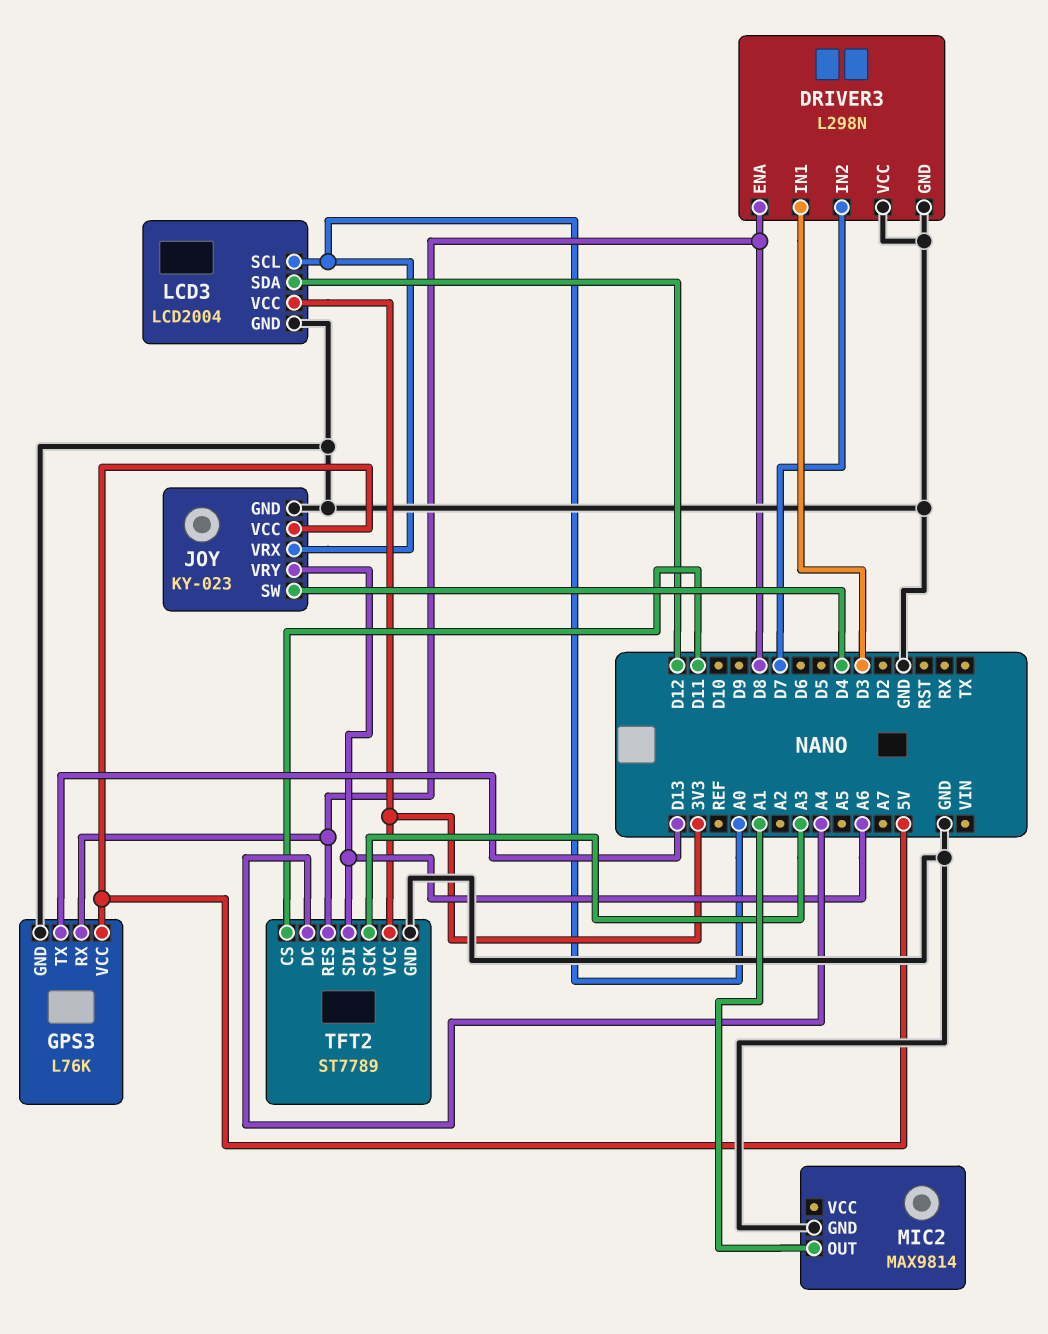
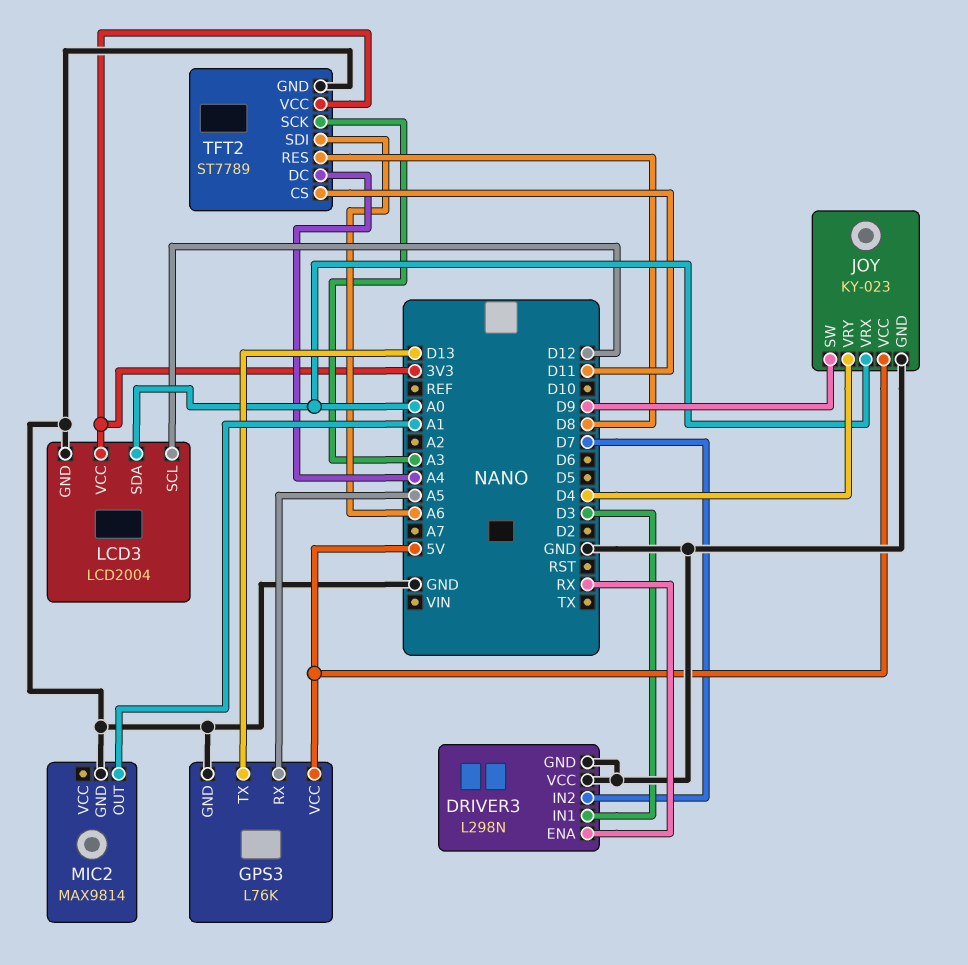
DRIVER3 pin ENA: D8 -> RX
GPS3 pin RX: D8 -> A5
JOY pin SW: D4 -> D9
JOY pin VRY: A6 -> D4
LCD3 pin SCL: A0 -> D12
LCD3 pin SDA: D12 -> A0

